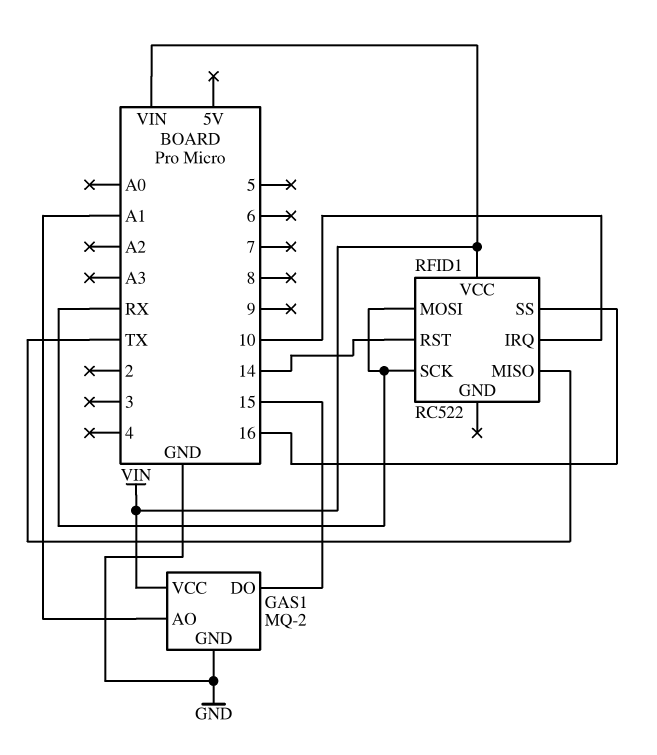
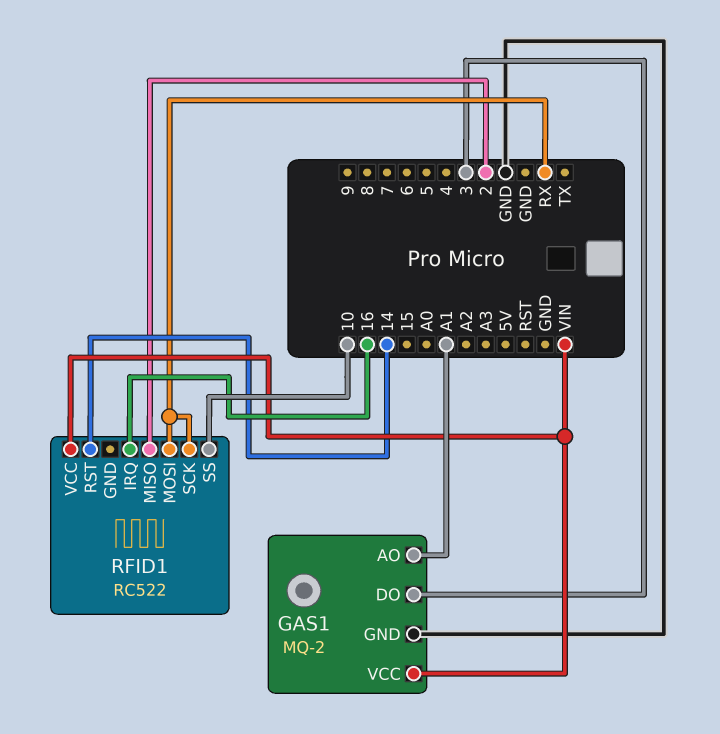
GAS1 pin DO: 15 -> 3
RFID1 pin IRQ: 10 -> 16
RFID1 pin MISO: TX -> 2
RFID1 pin SS: 16 -> 10

